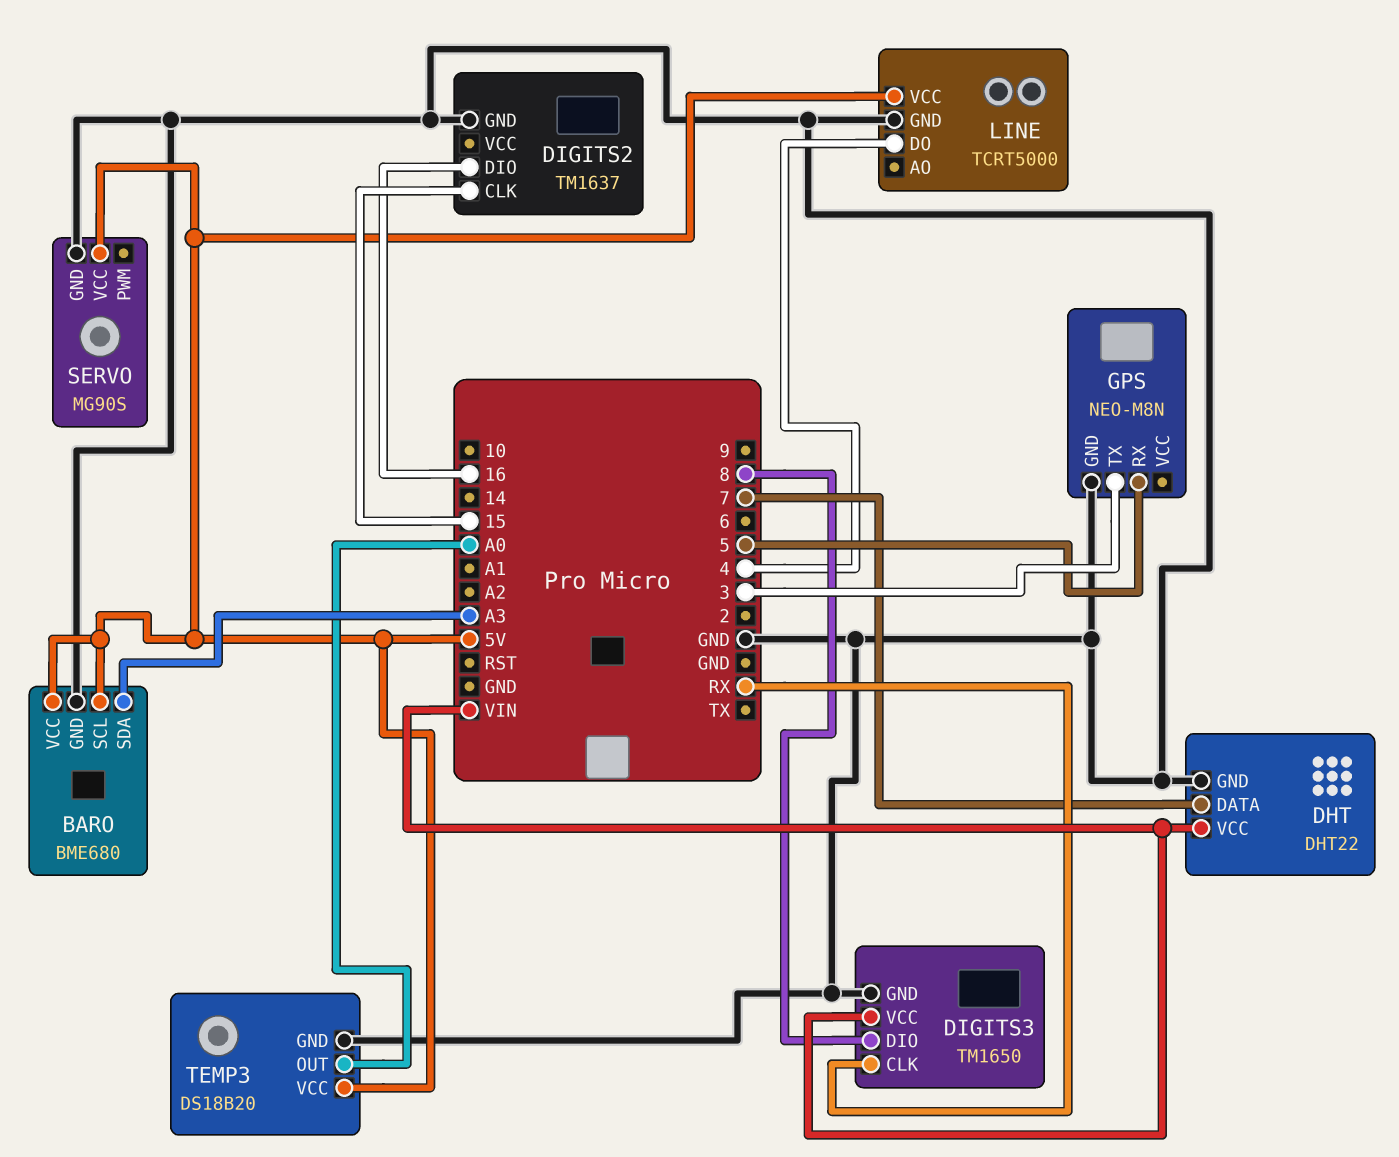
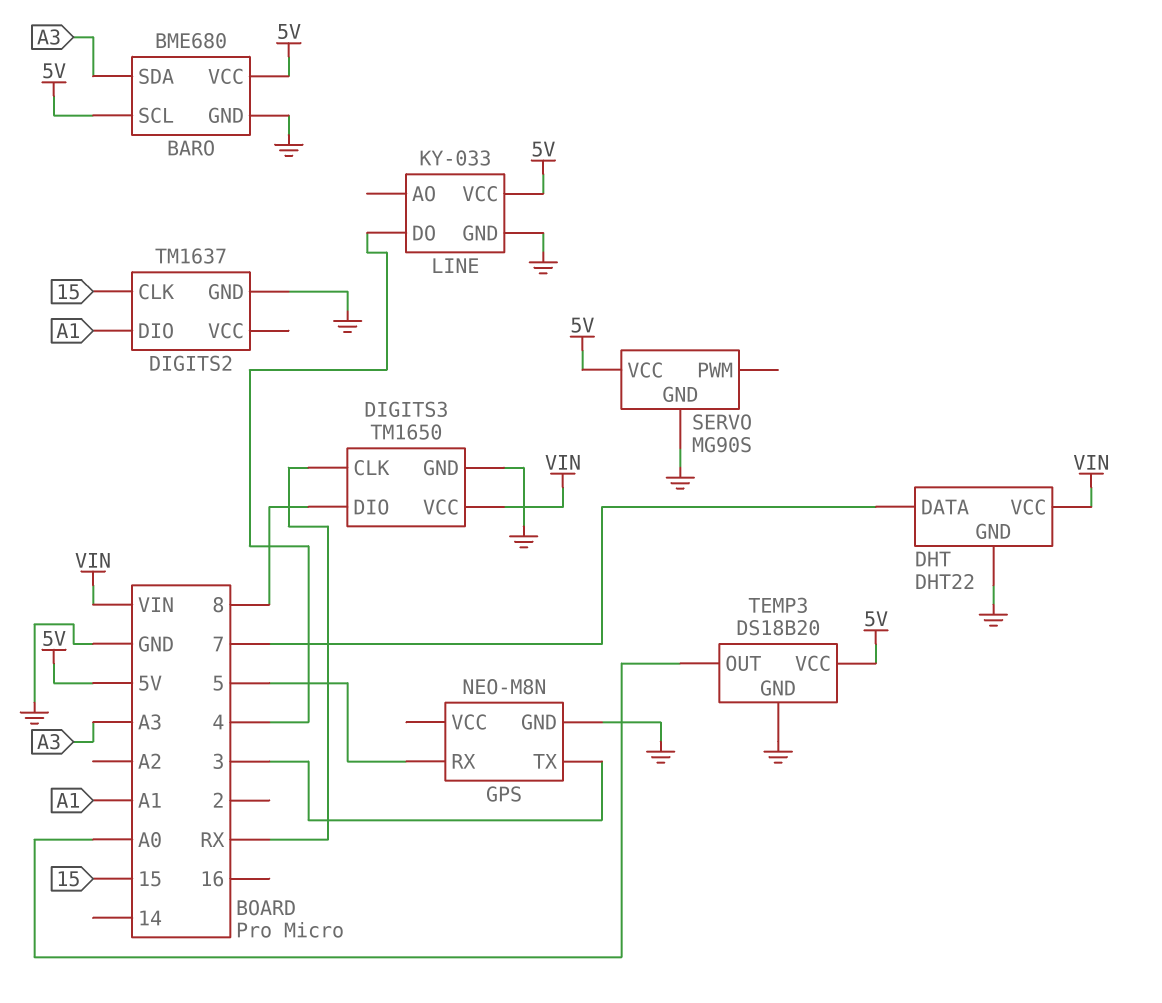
DIGITS2 pin DIO: 16 -> A1
LINE: TCRT5000 -> KY-033

